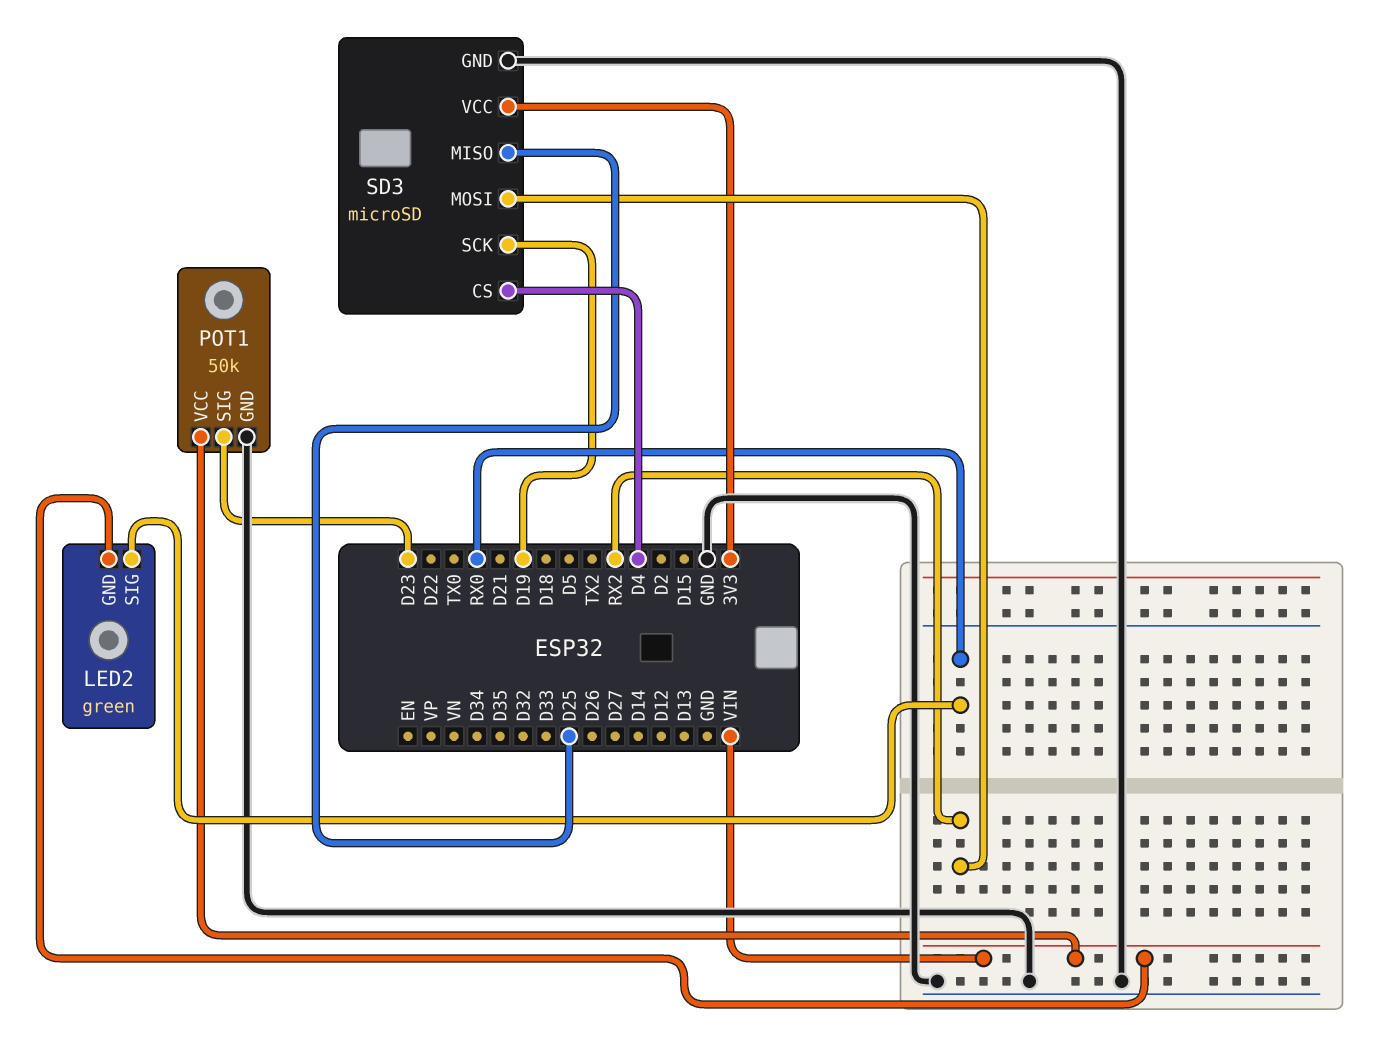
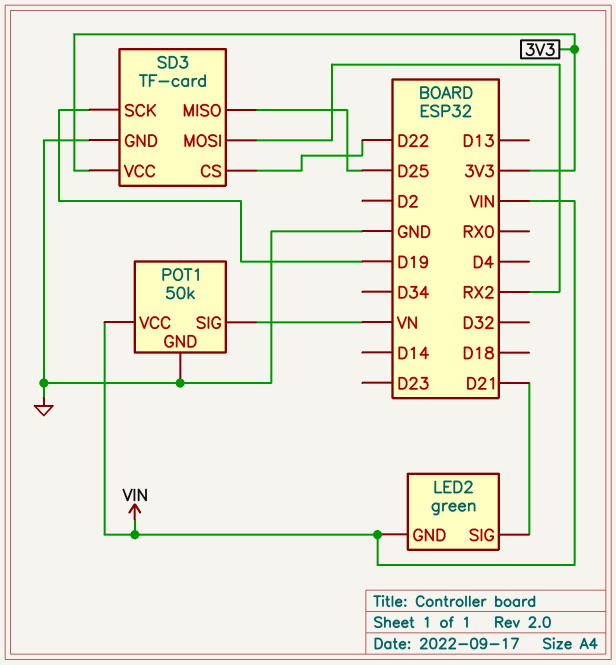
LED2 pin SIG: RX0 -> D21
POT1 pin SIG: D23 -> VN
SD3: microSD -> TF-card
SD3 pin CS: D4 -> D22

